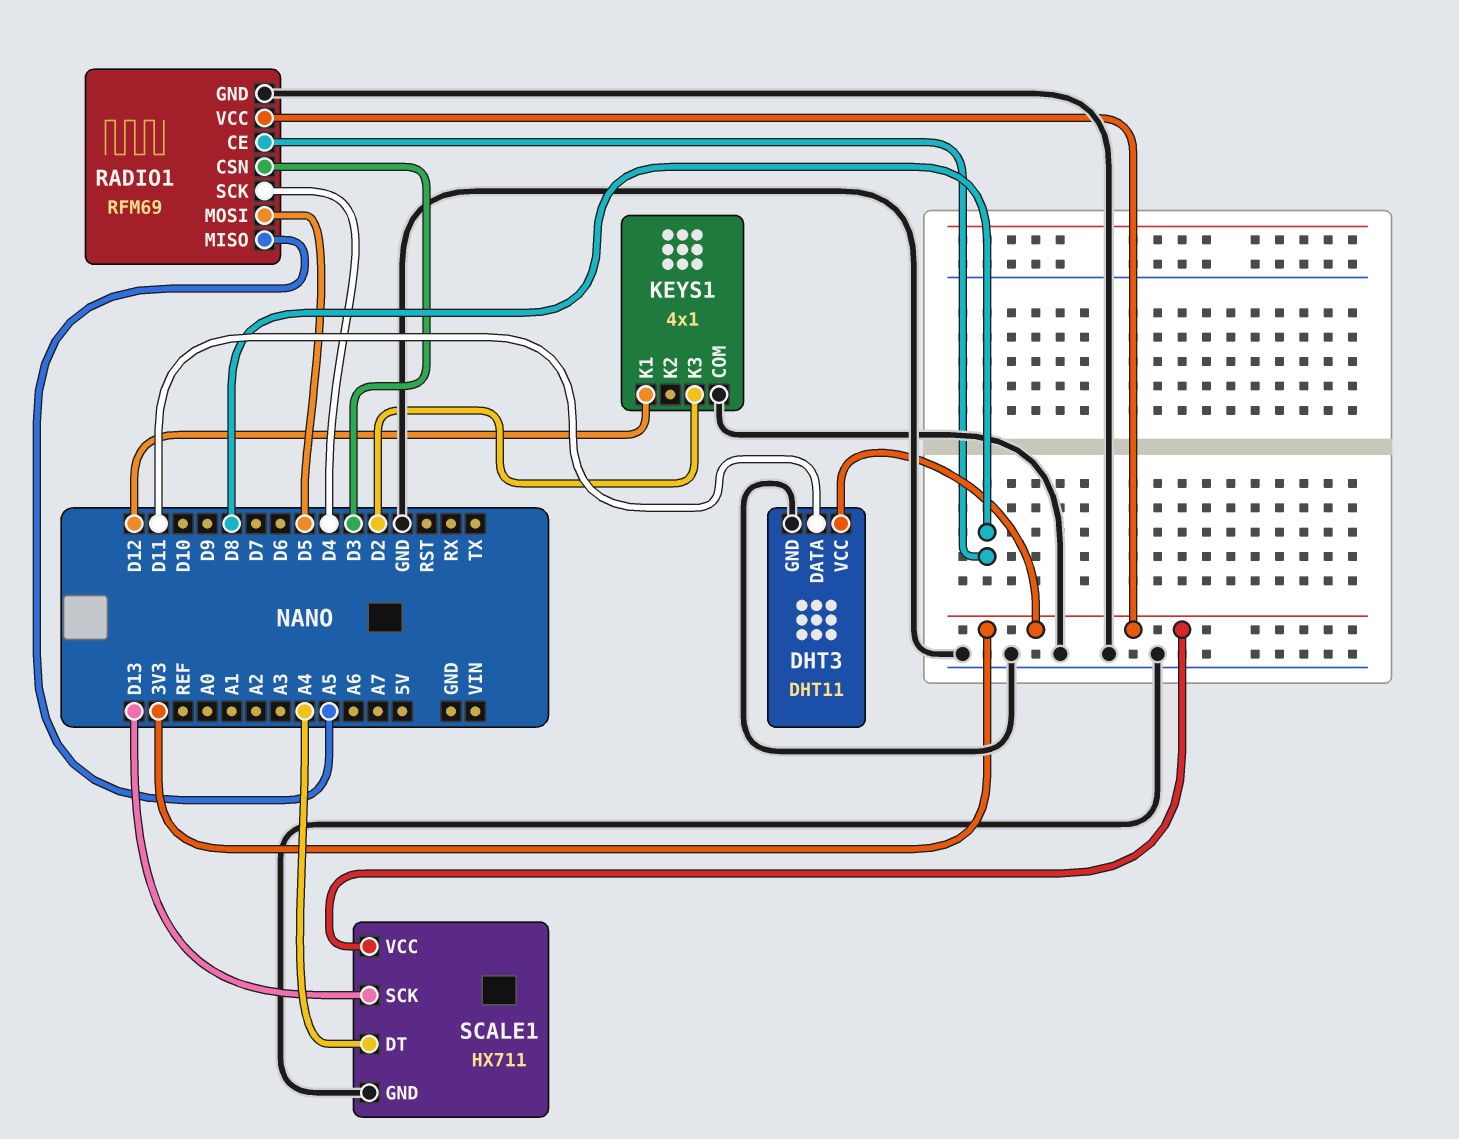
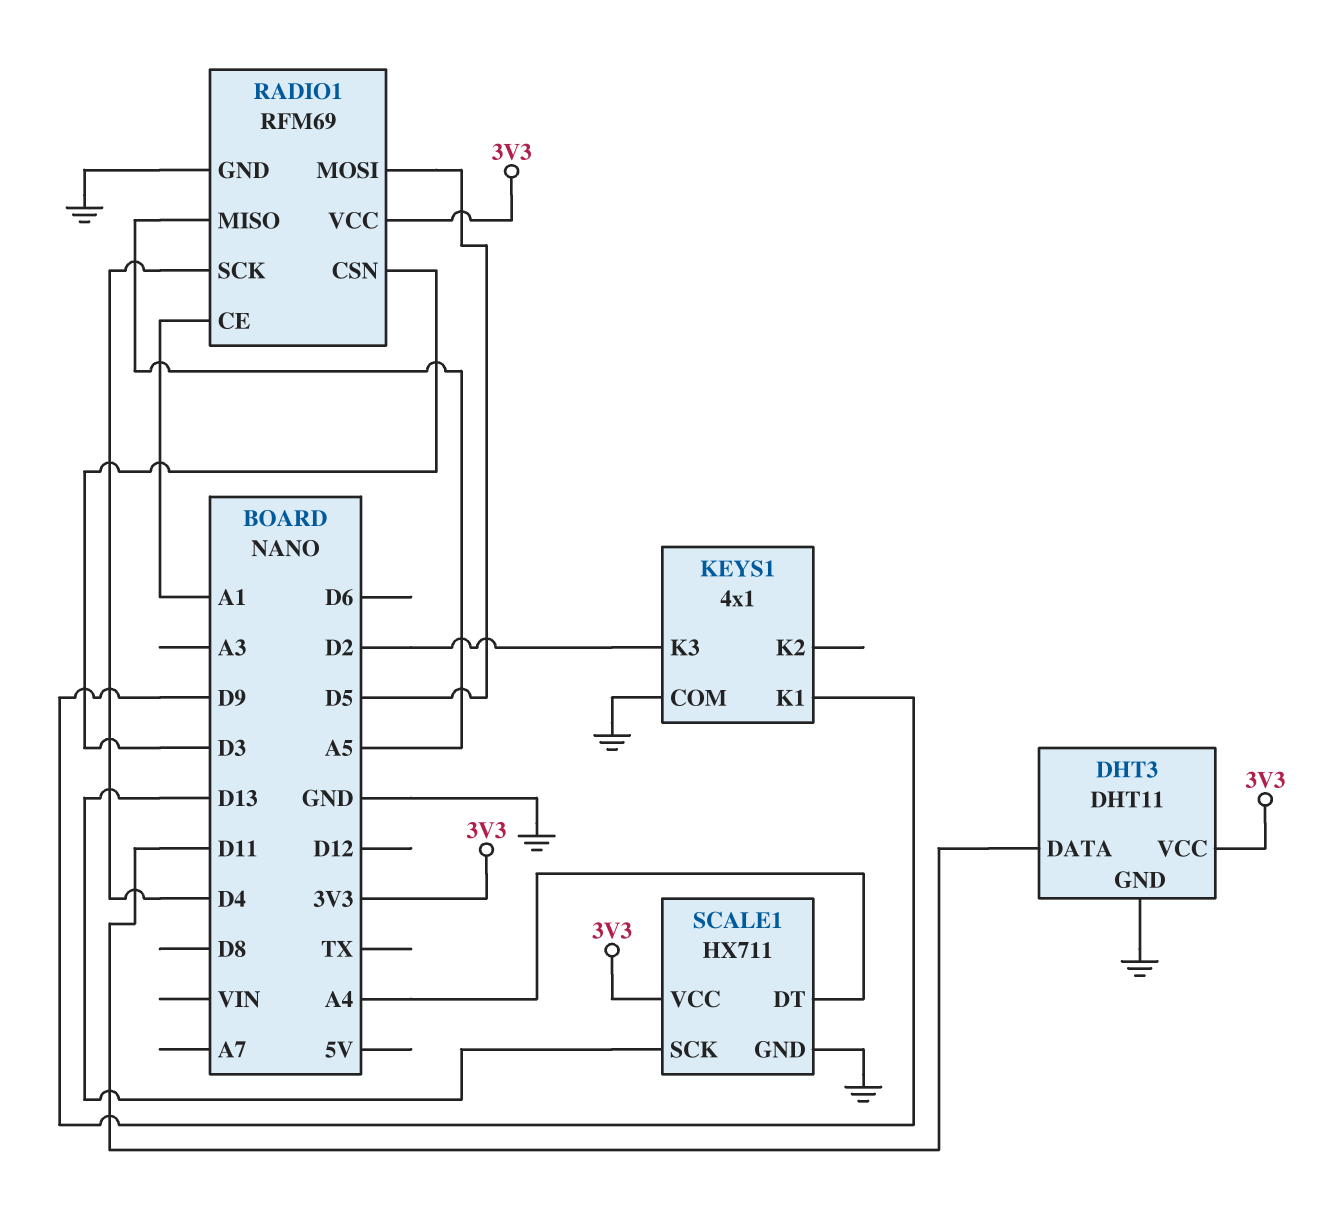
KEYS1 pin K1: D12 -> D9
RADIO1 pin CE: D8 -> A1

